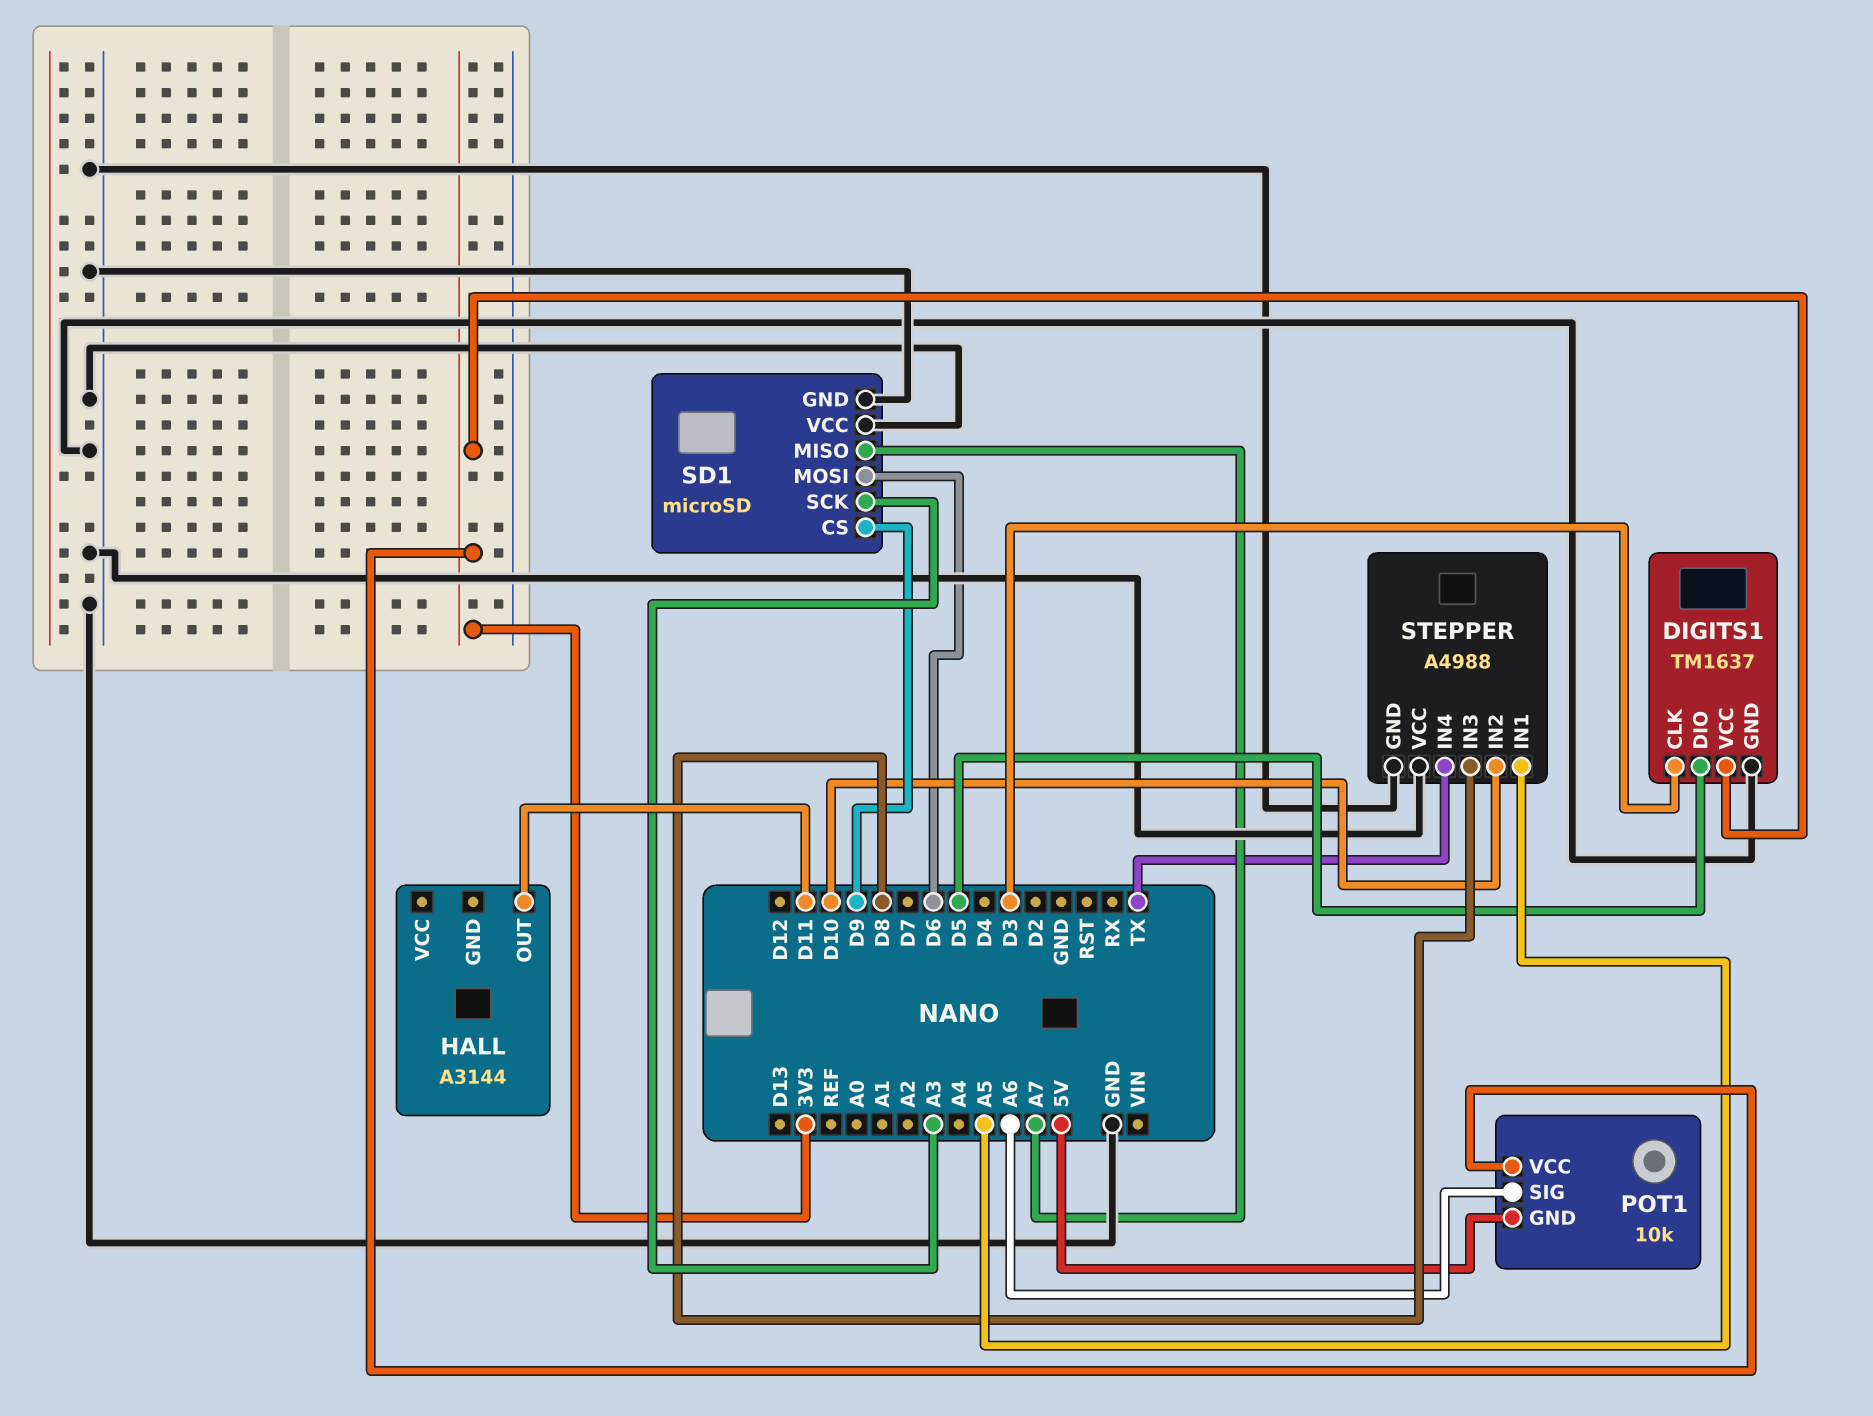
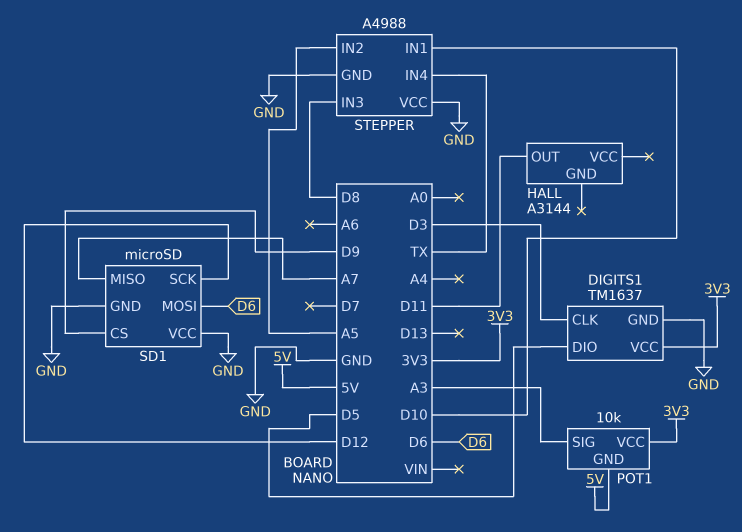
POT1 pin SIG: A6 -> A3
SD1 pin SCK: A3 -> D12
STEPPER pin IN1: A5 -> D10
STEPPER pin IN2: D10 -> A5

